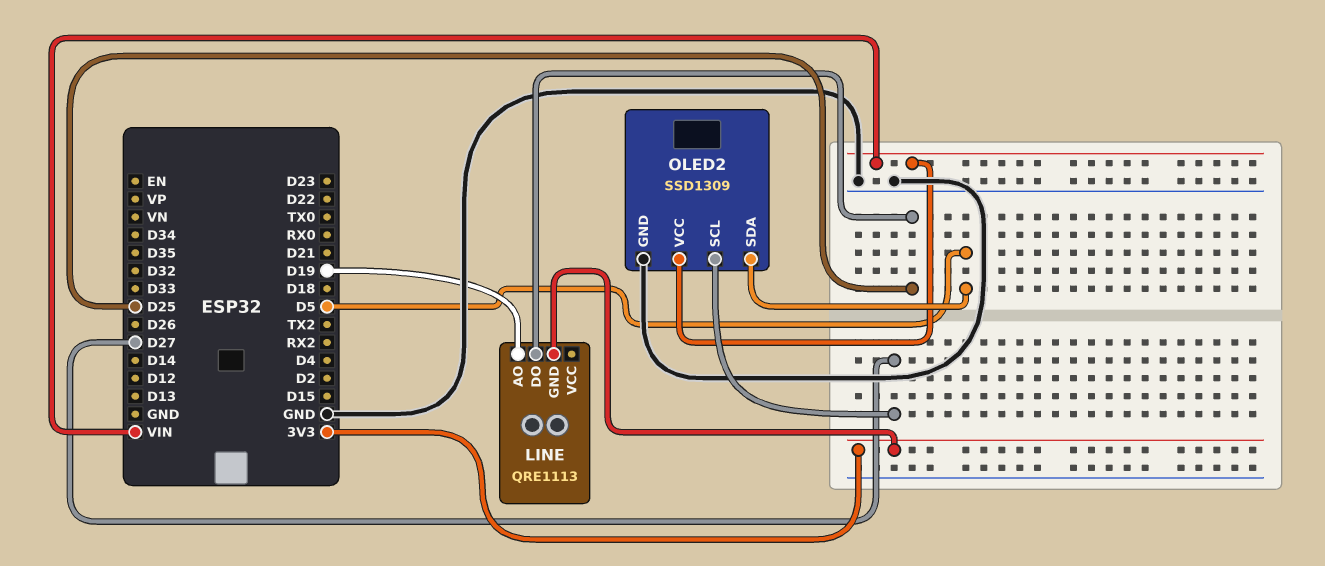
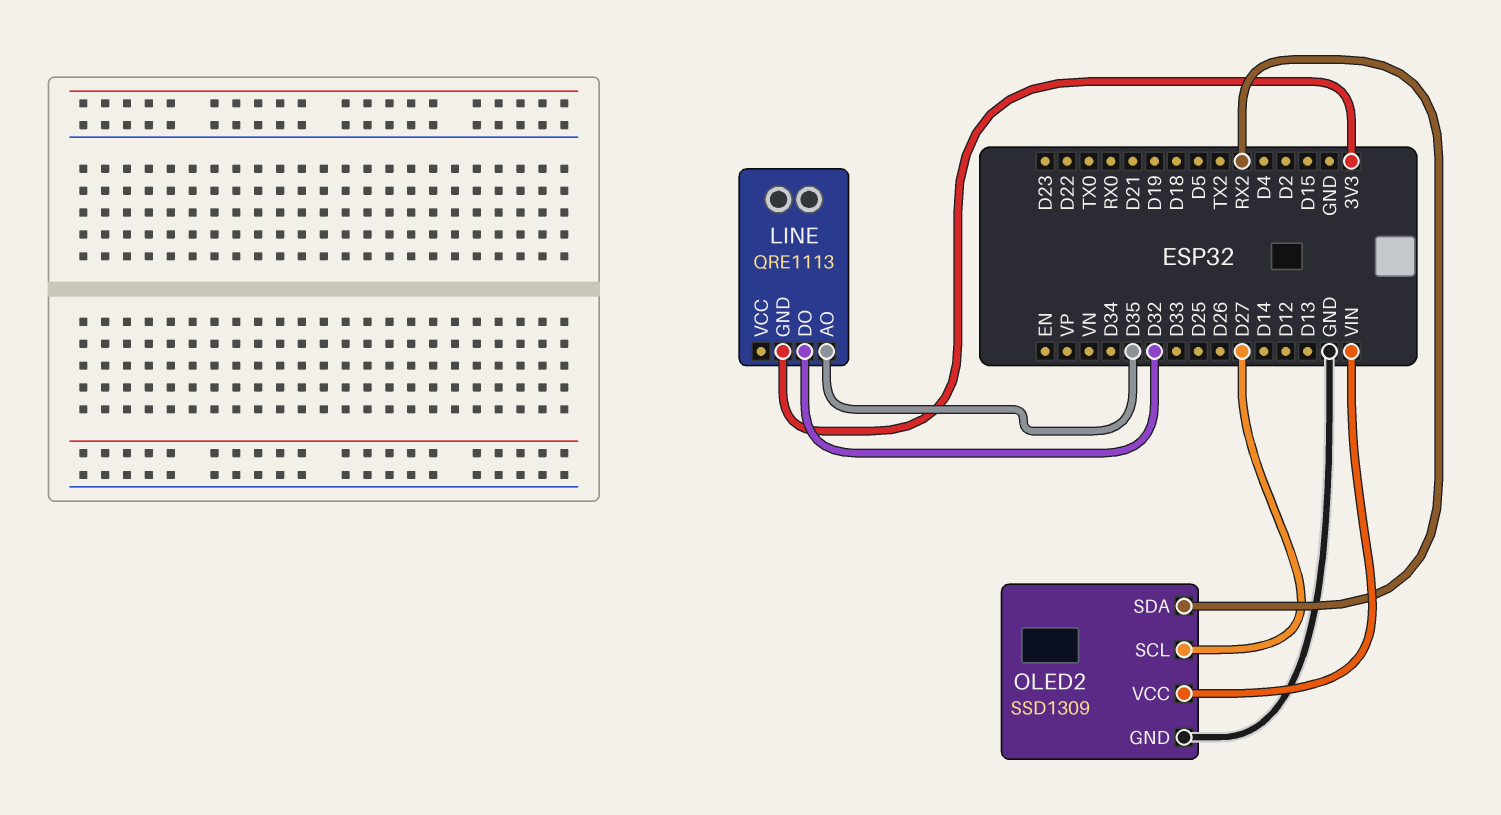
LINE pin AO: D19 -> D35
LINE pin DO: D25 -> D32
OLED2 pin SDA: D5 -> RX2

